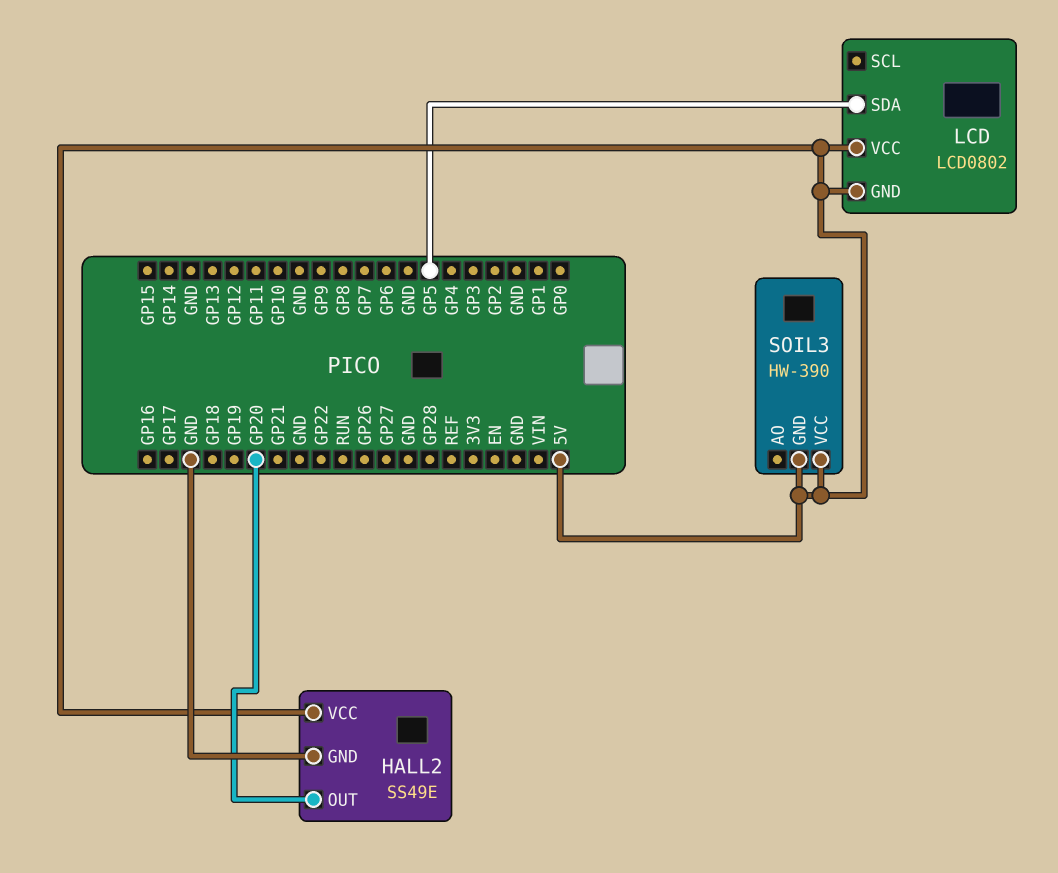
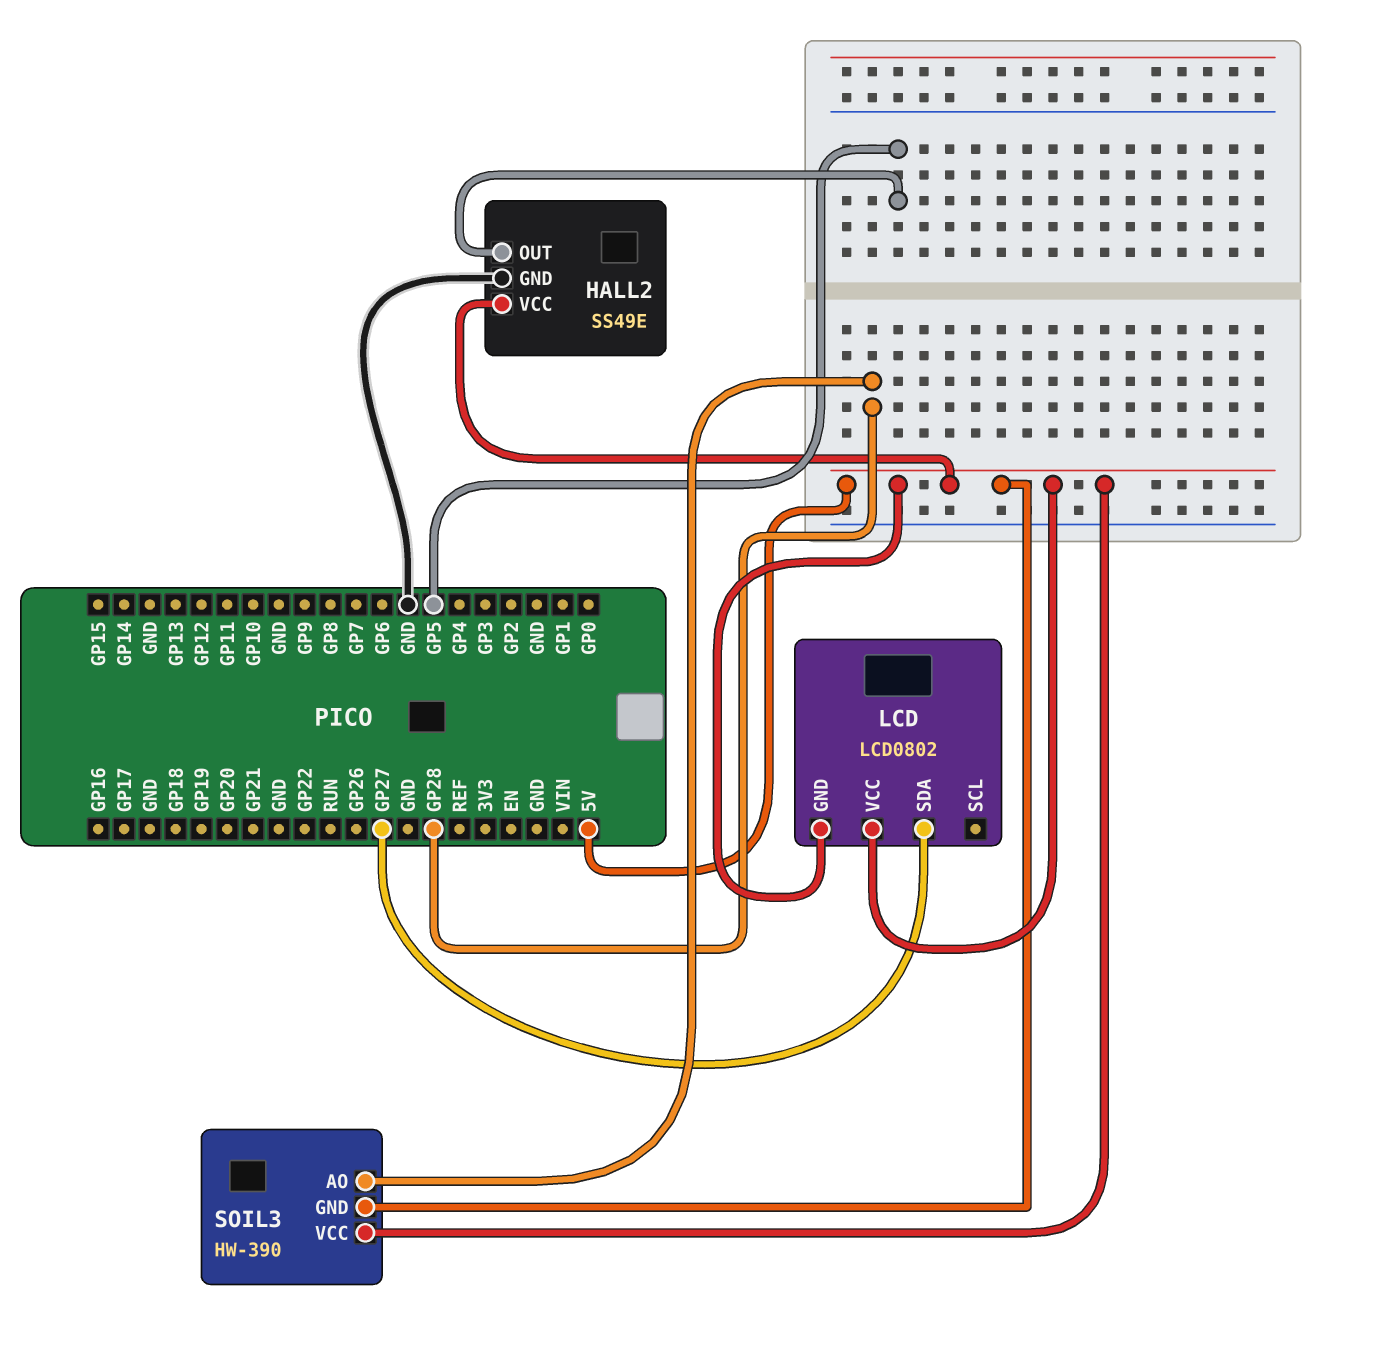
HALL2 pin OUT: GP20 -> GP5
LCD pin SDA: GP5 -> GP27
SOIL3 pin AO: none -> GP28

